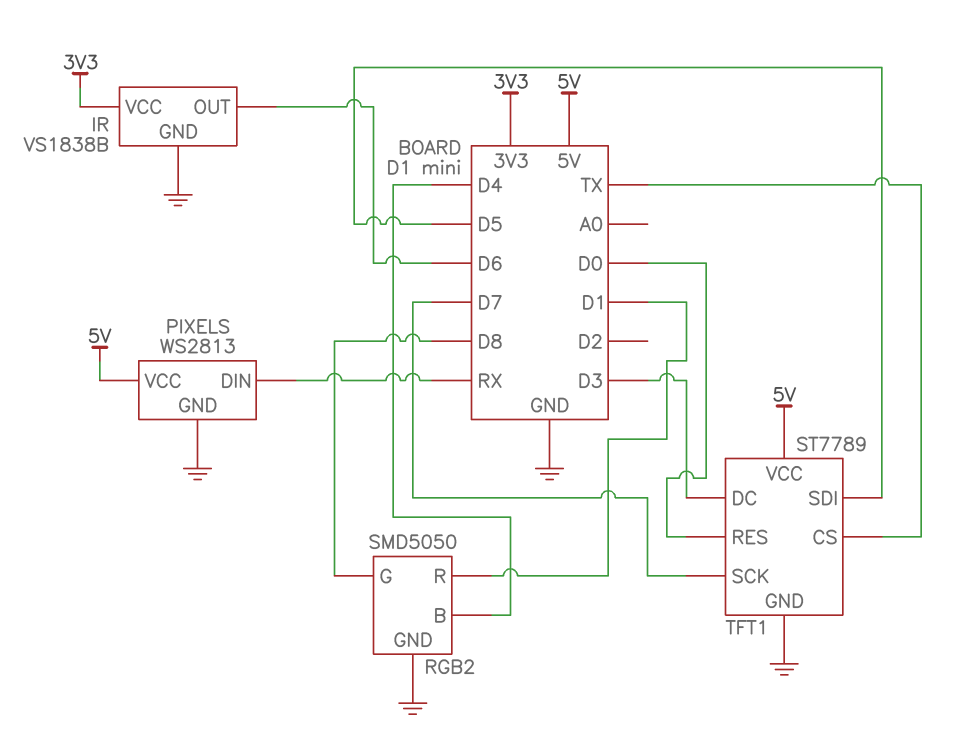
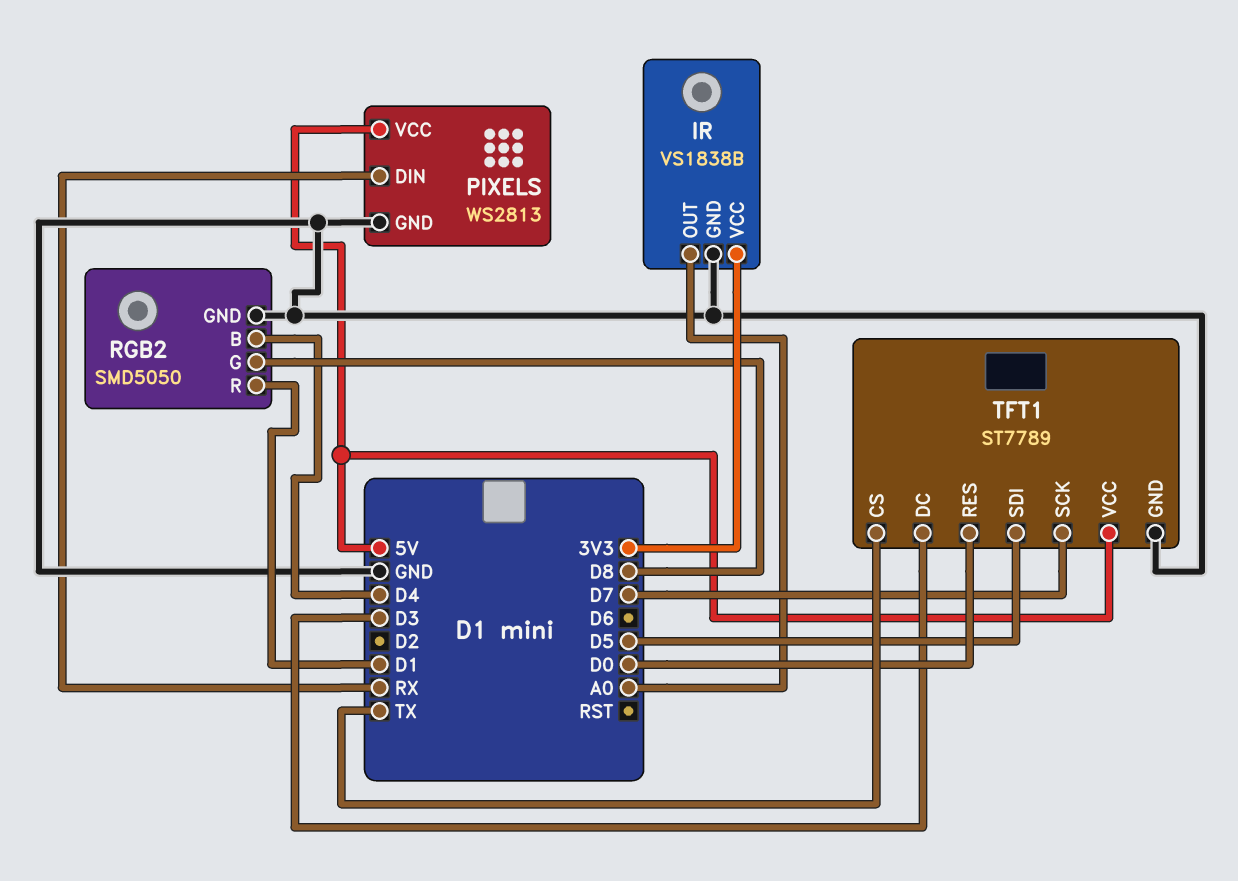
IR pin OUT: D6 -> A0

